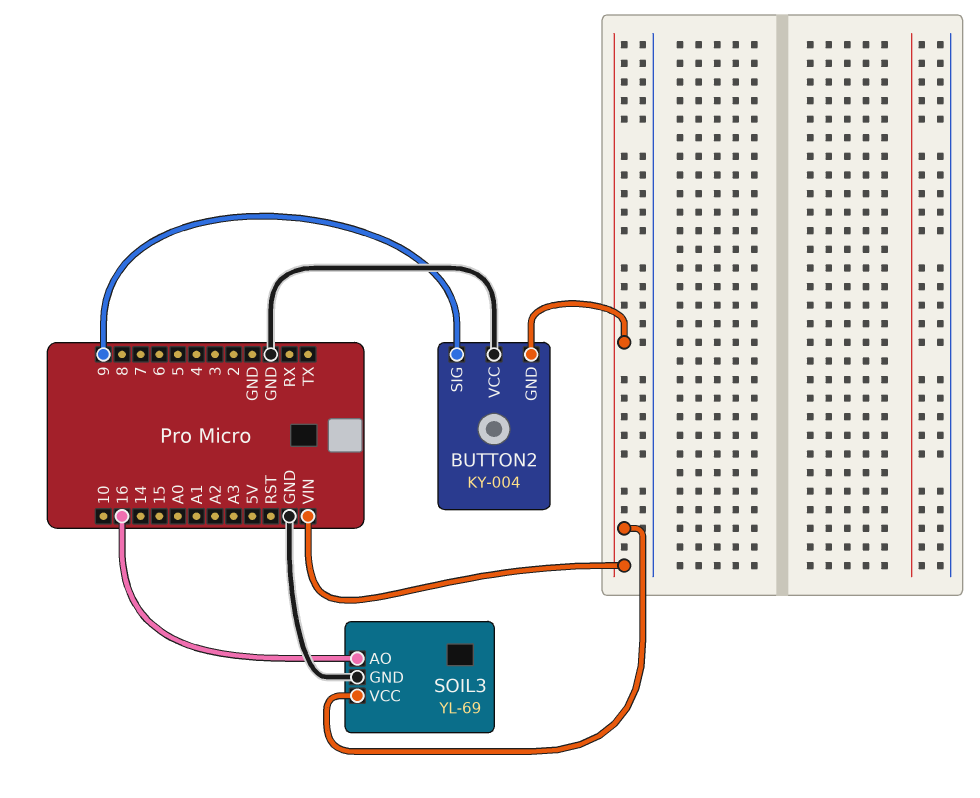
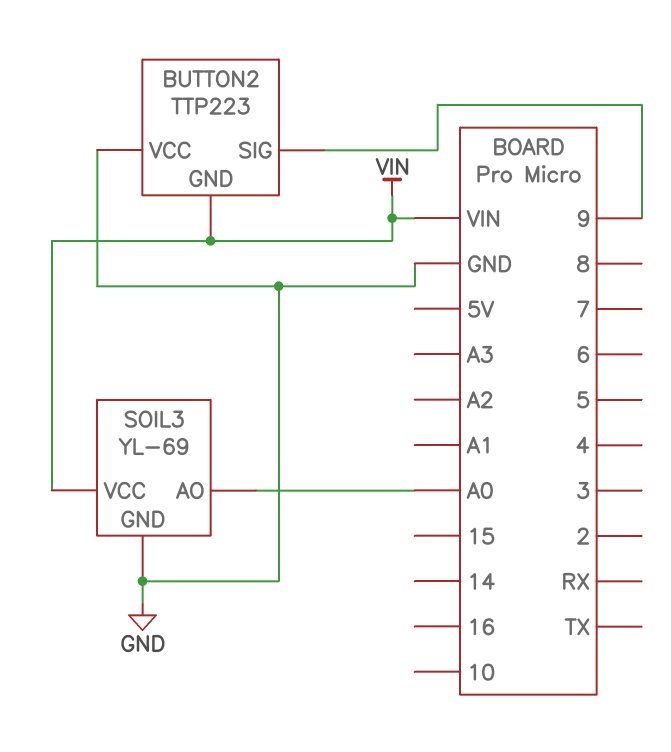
BUTTON2: KY-004 -> TTP223
SOIL3 pin AO: 16 -> A0

